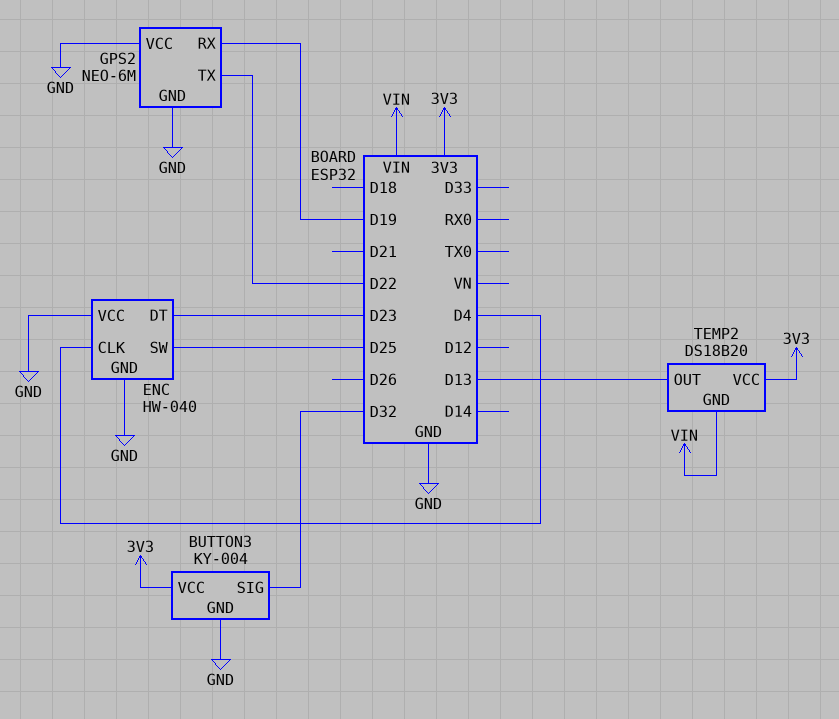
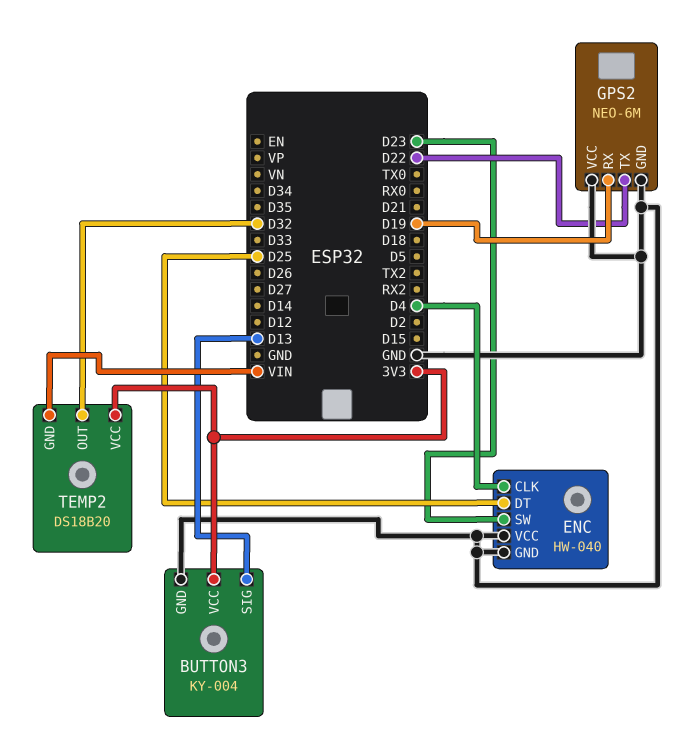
BUTTON3 pin SIG: D32 -> D13
ENC pin DT: D23 -> D25
ENC pin SW: D25 -> D23
TEMP2 pin OUT: D13 -> D32

